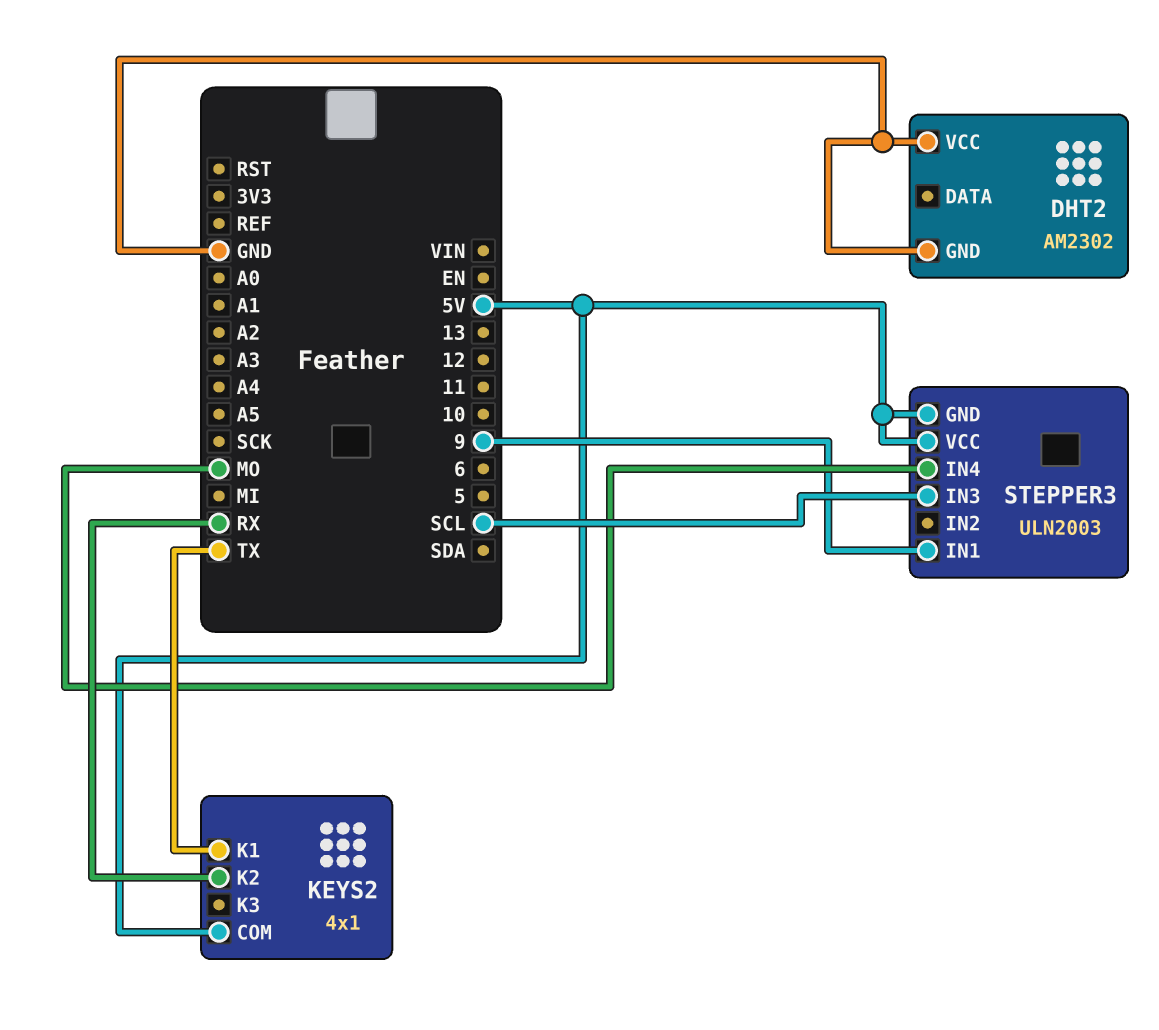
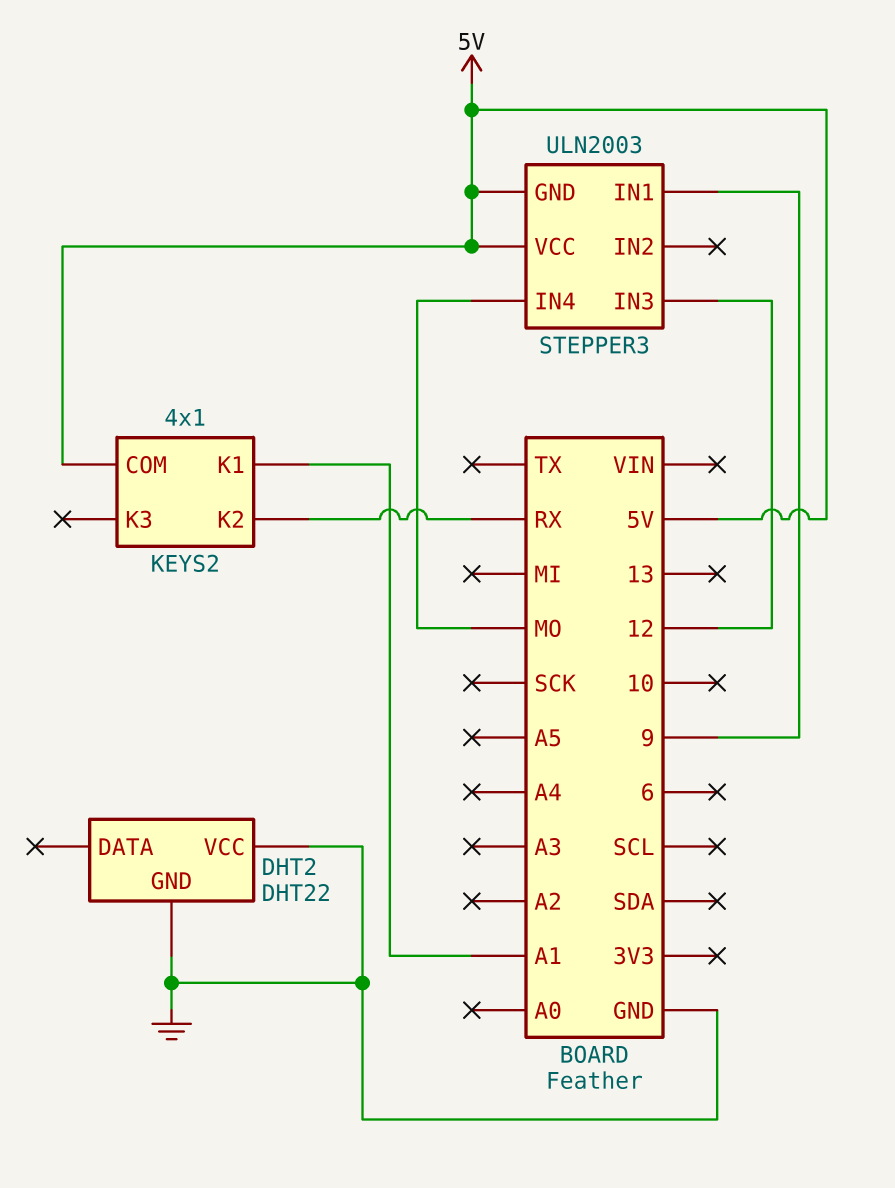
DHT2: AM2302 -> DHT22
KEYS2 pin K1: TX -> A1
STEPPER3 pin IN3: SCL -> 12

